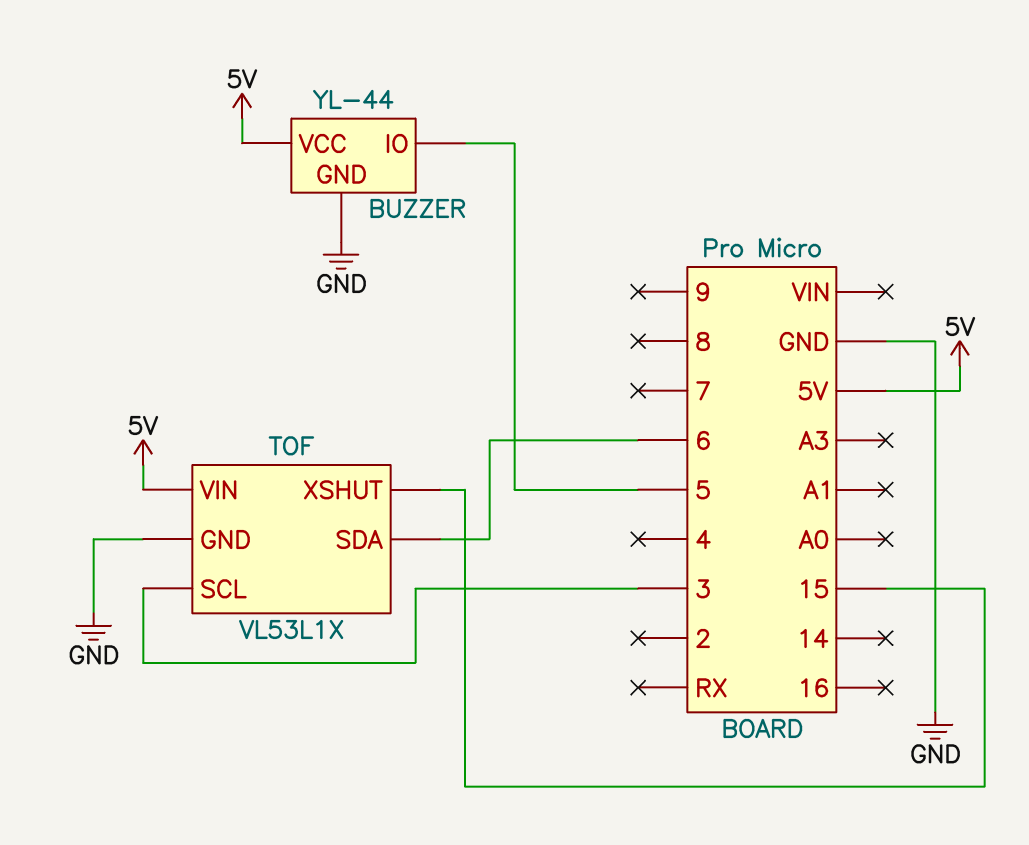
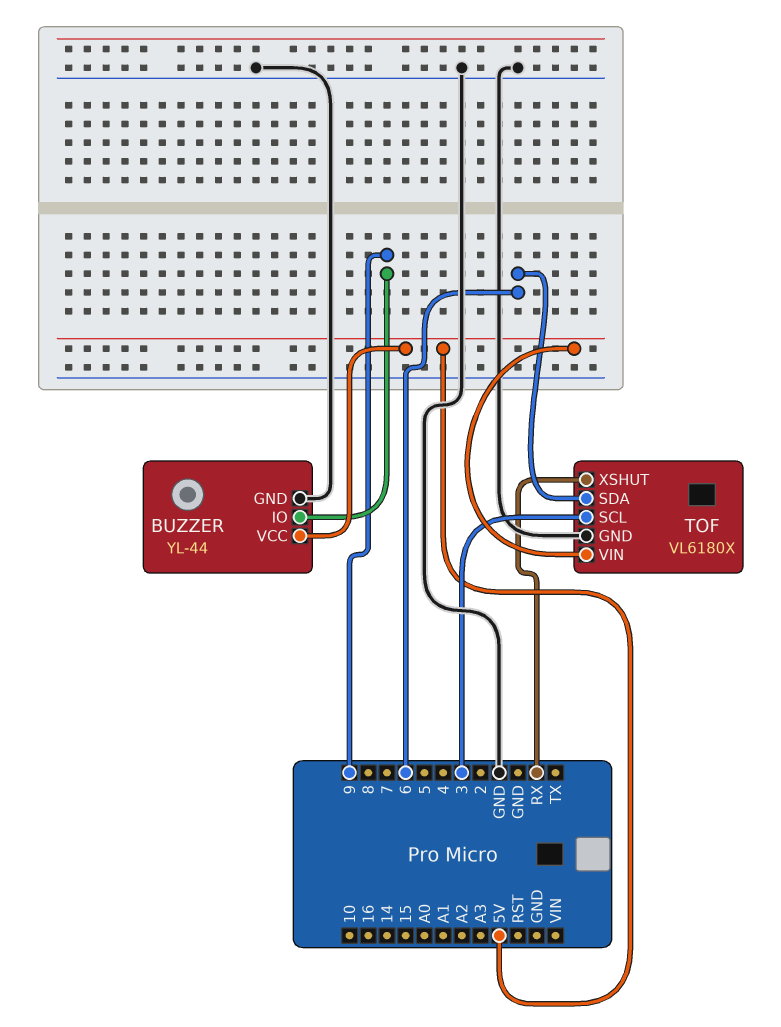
BUZZER pin IO: 5 -> 9
TOF: VL53L1X -> VL6180X
TOF pin XSHUT: 15 -> RX

